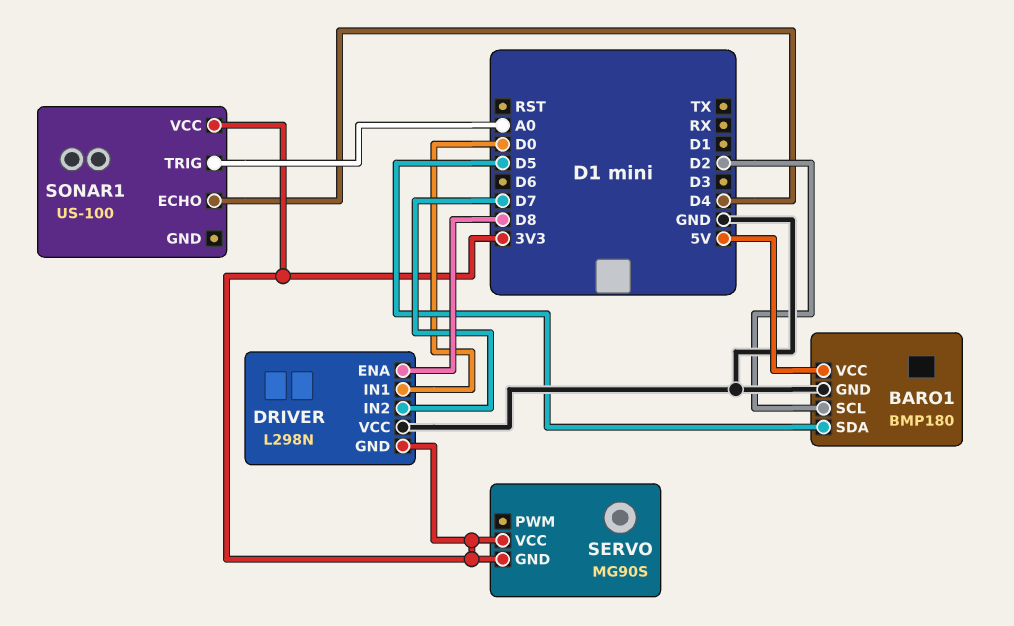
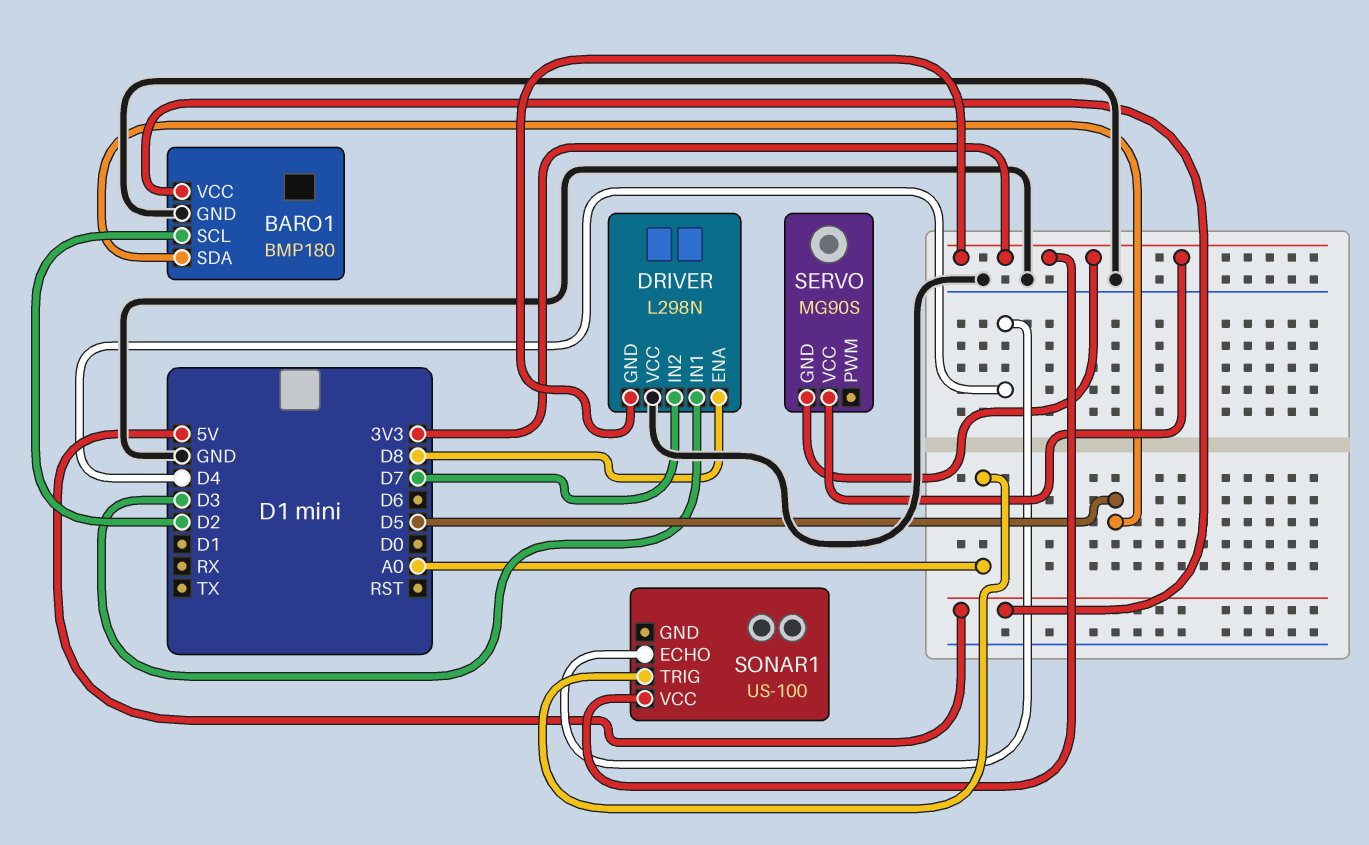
DRIVER pin IN1: D0 -> D3

